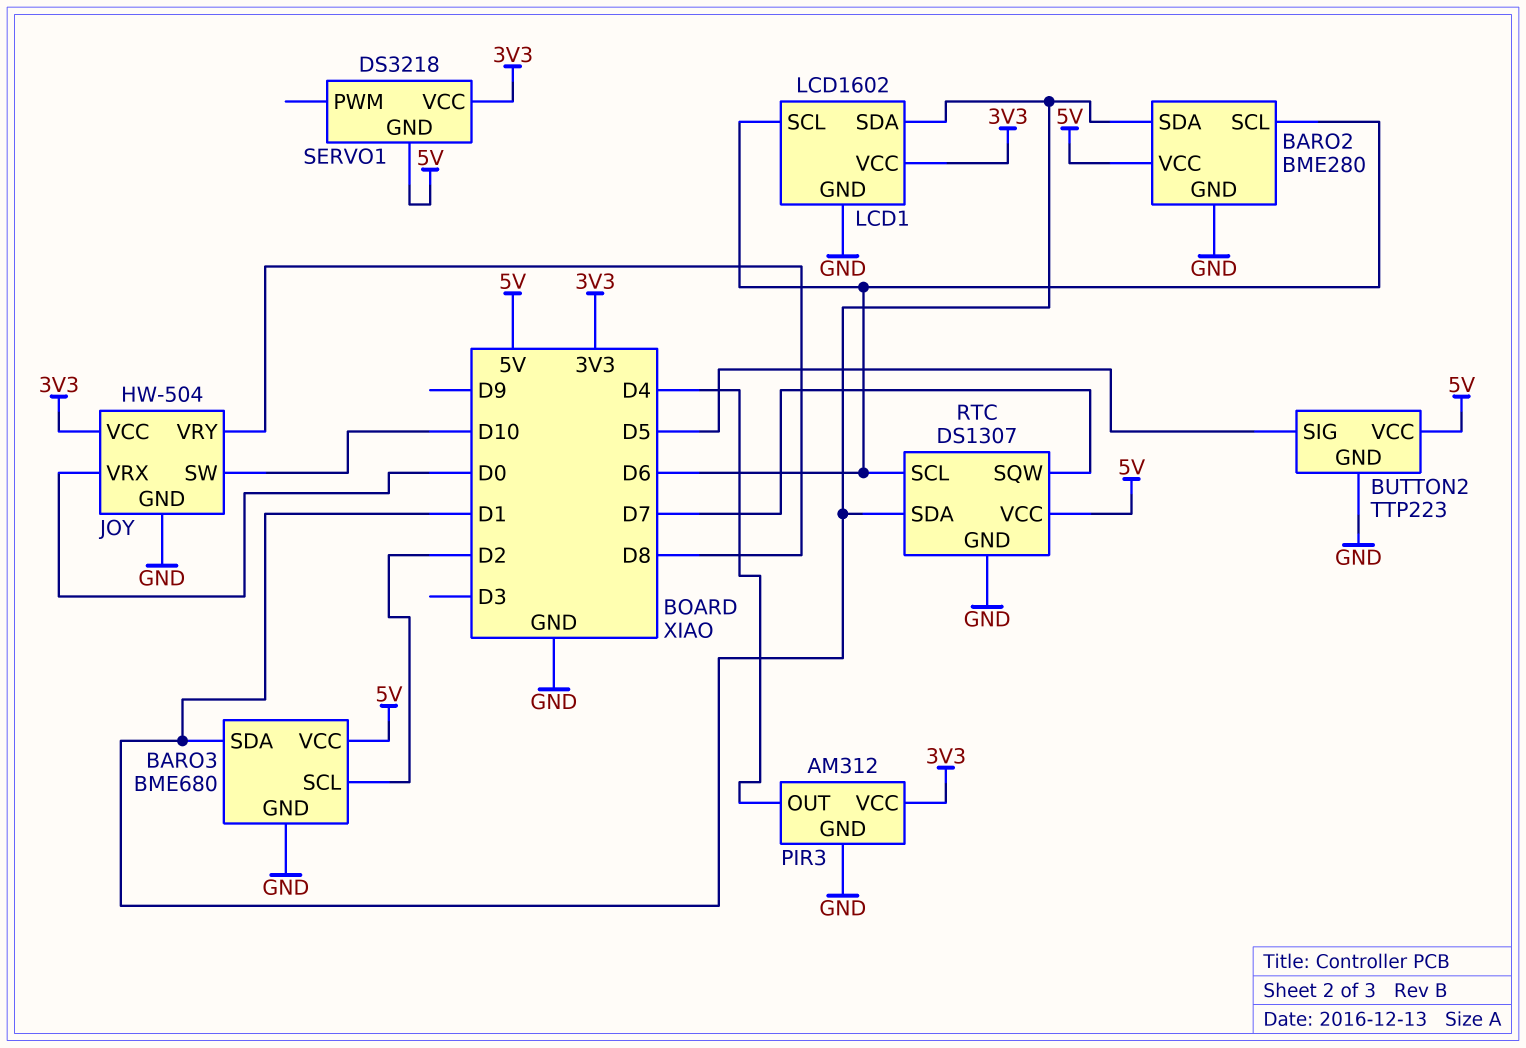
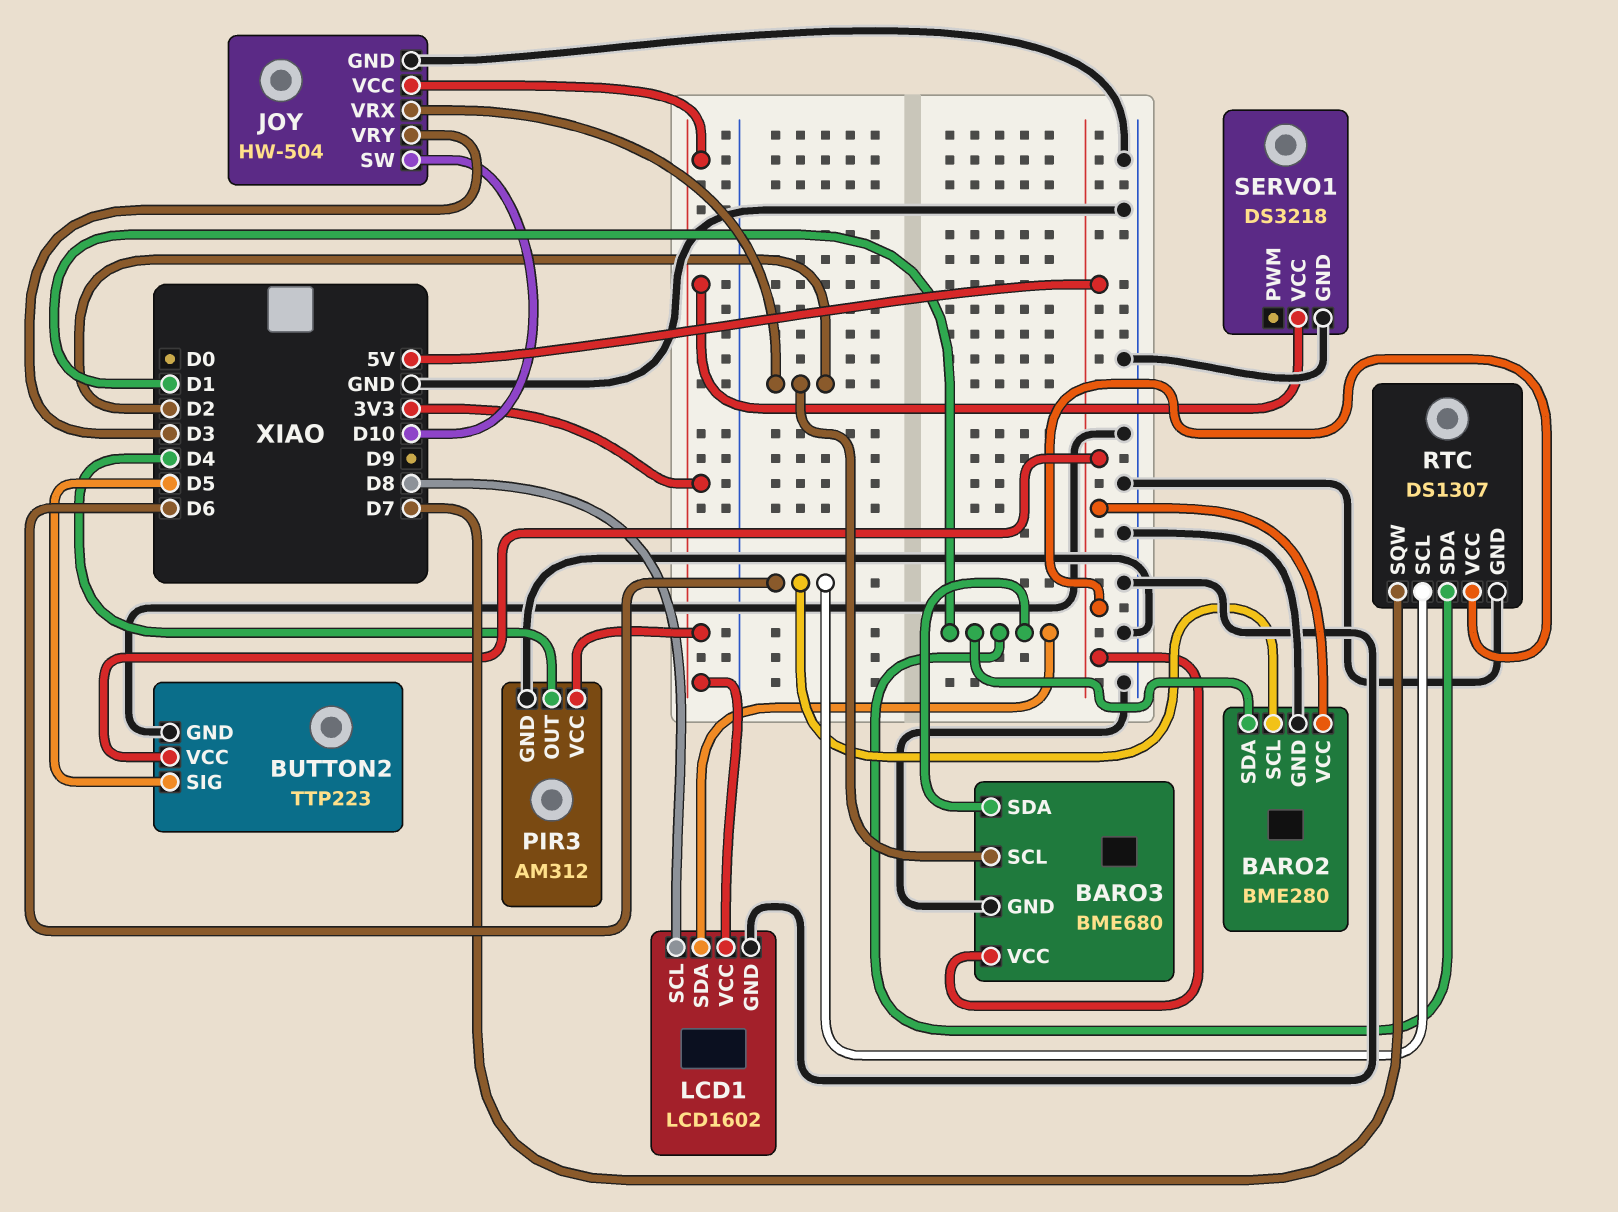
JOY pin VRX: D0 -> D2
JOY pin VRY: D8 -> D3
LCD1 pin SCL: D6 -> D8
SERVO1 pin GND: 5V -> GND

